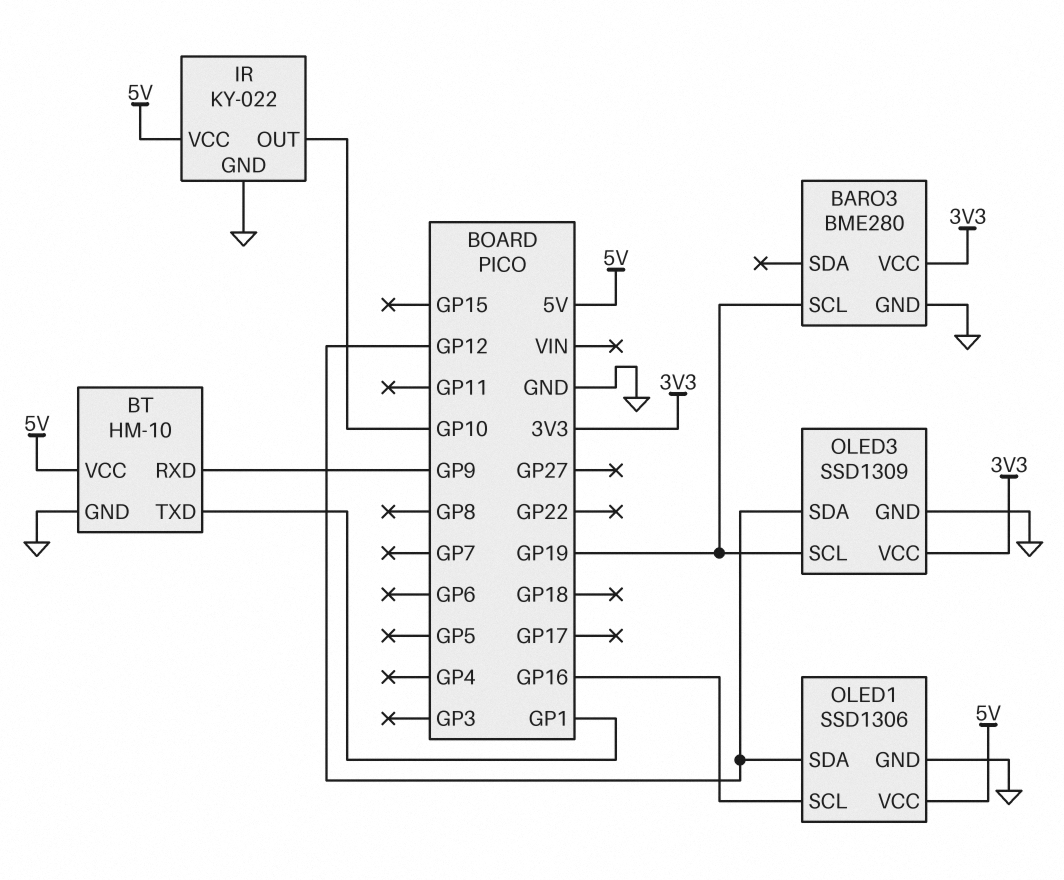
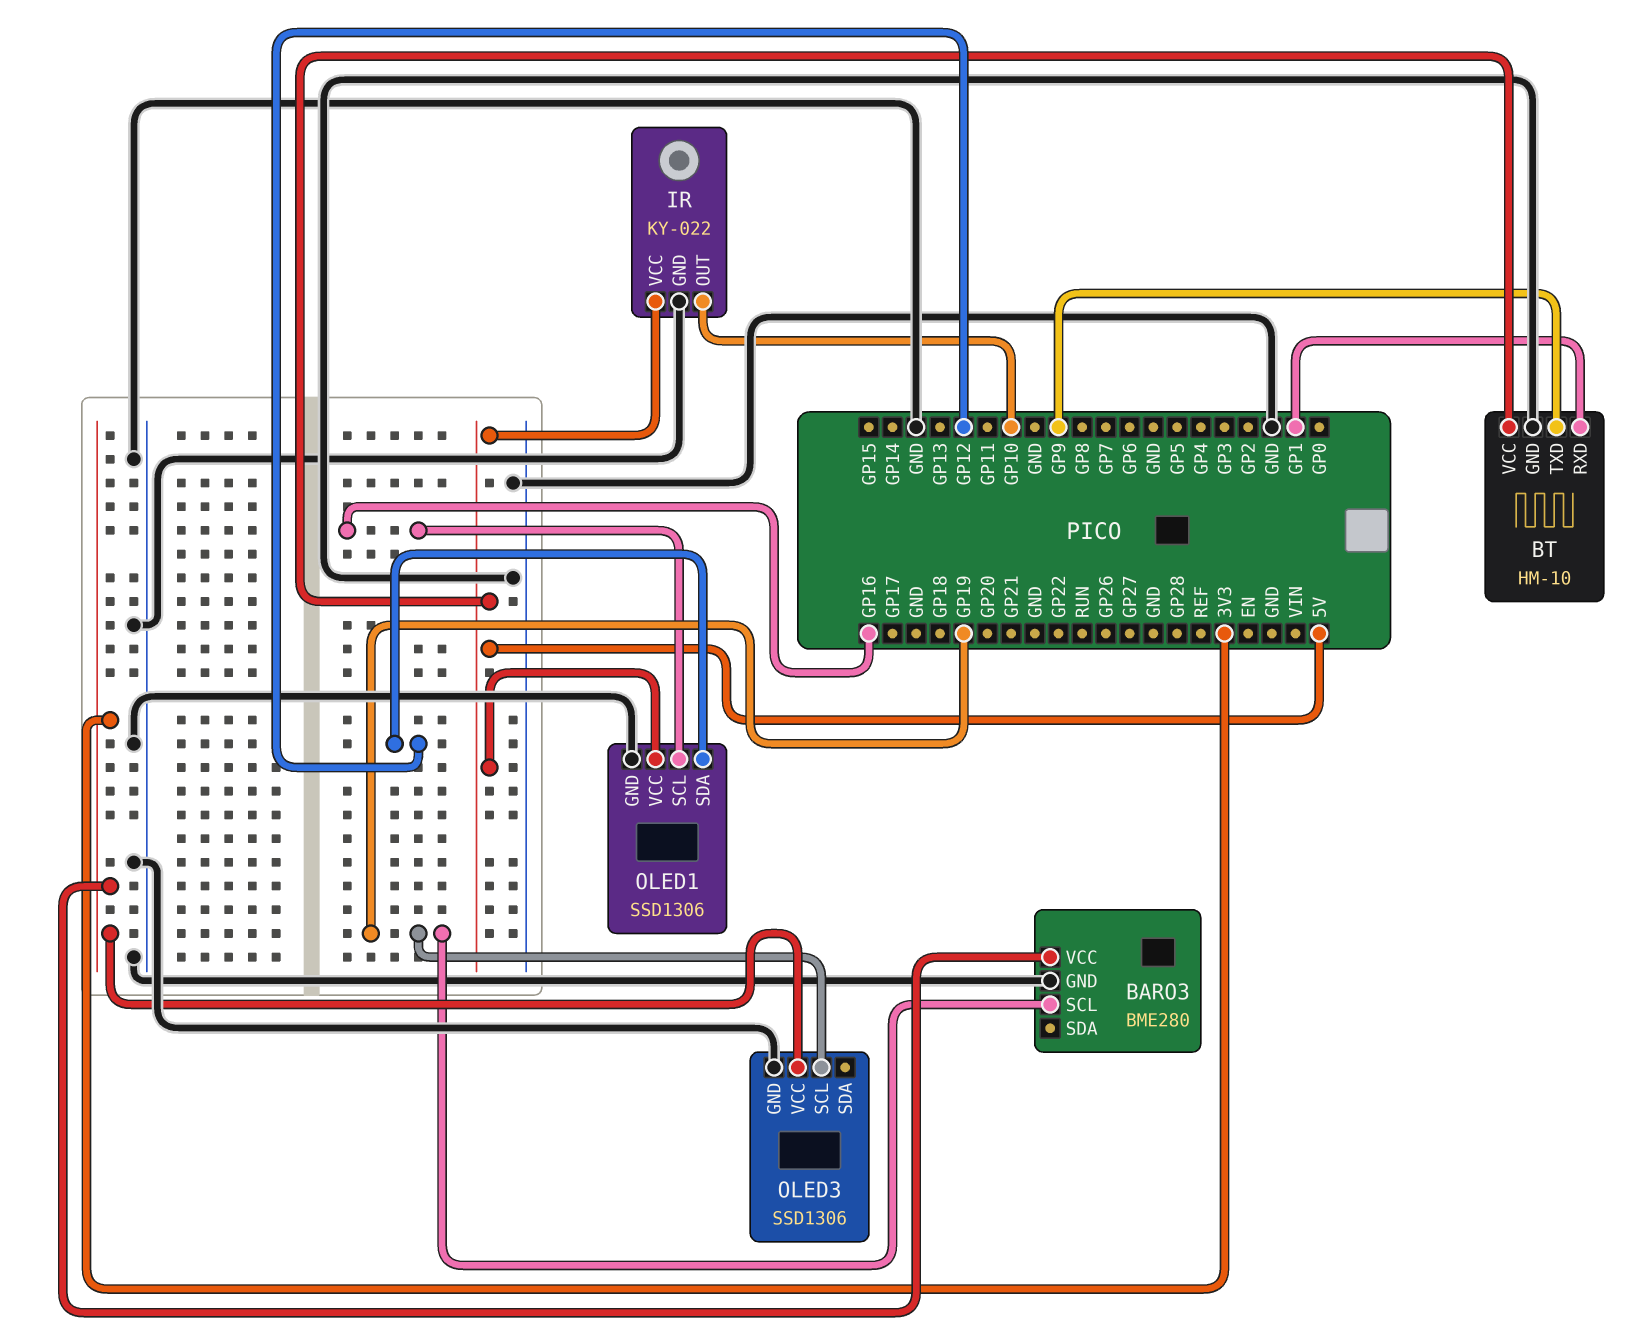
BT pin RXD: GP9 -> GP1
BT pin TXD: GP1 -> GP9
OLED3: SSD1309 -> SSD1306
OLED3 pin SDA: GP12 -> none

